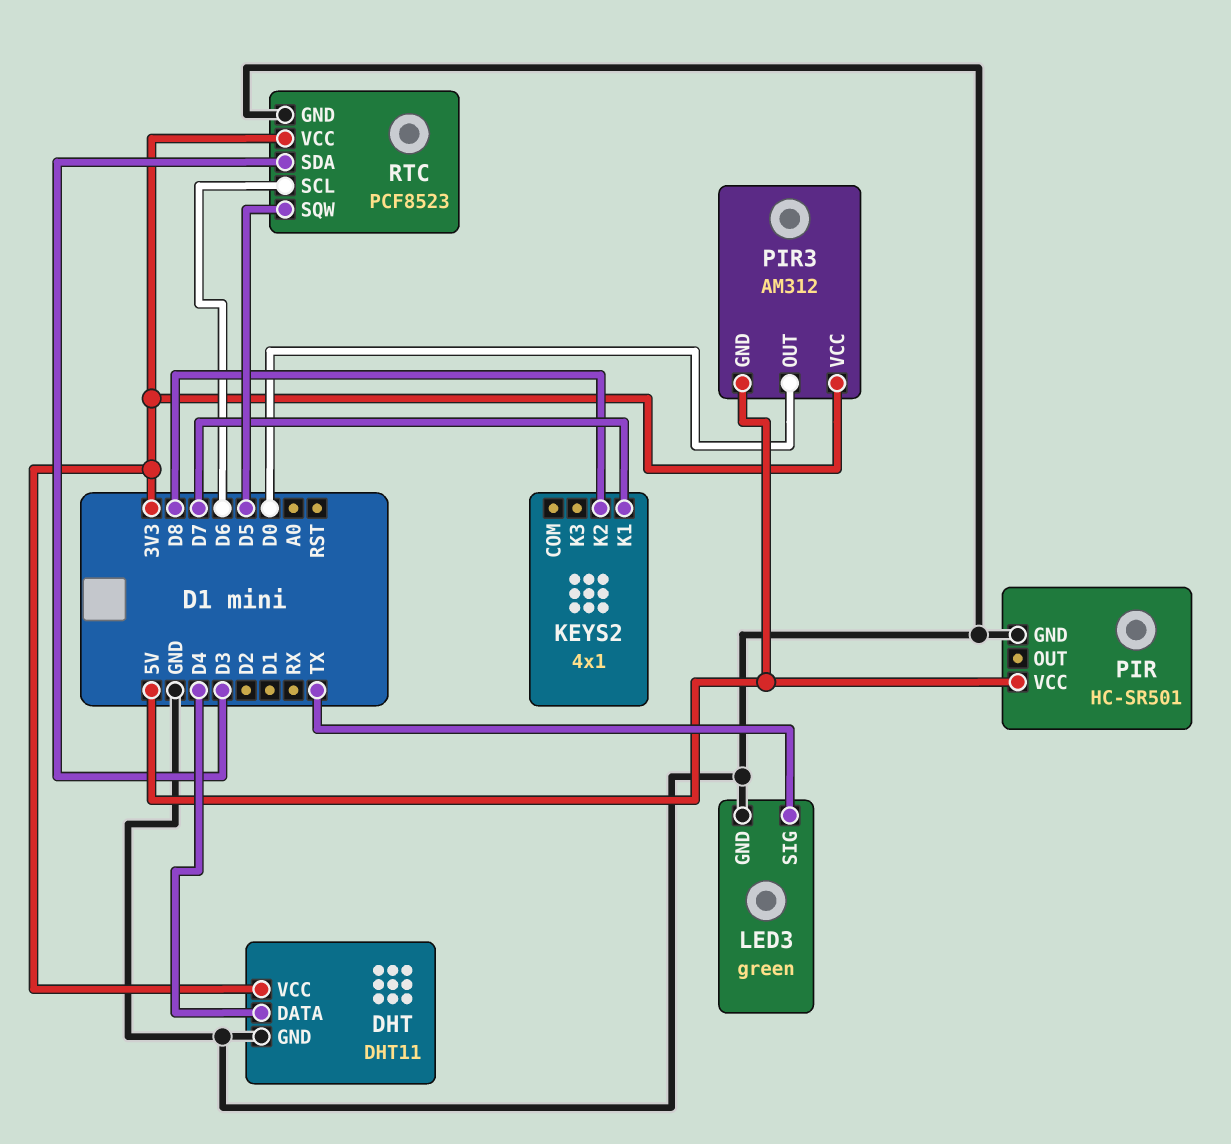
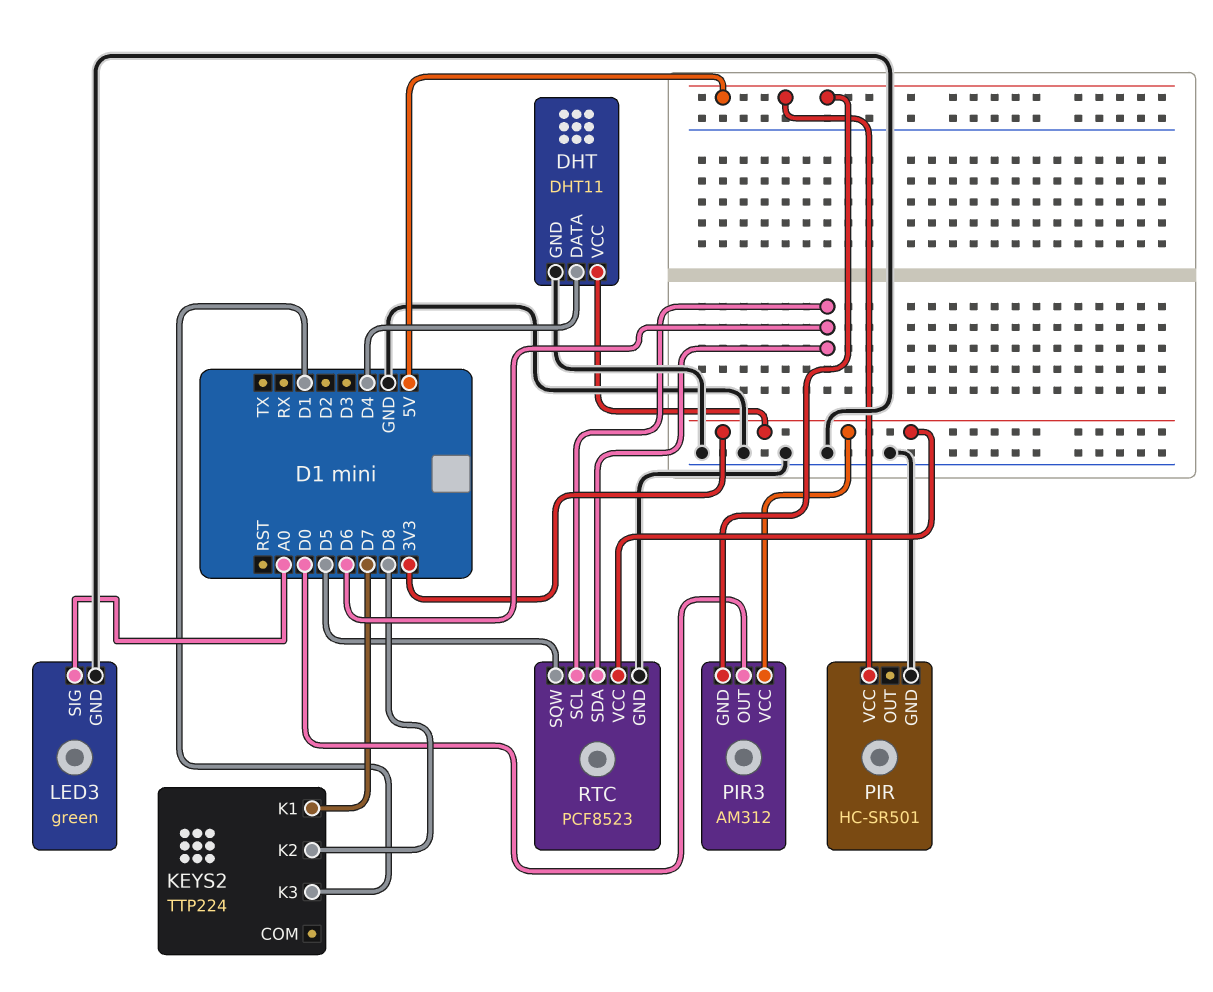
KEYS2: 4x1 -> TTP224
KEYS2 pin K3: none -> D1
LED3 pin SIG: TX -> A0
RTC pin SDA: D3 -> D6

